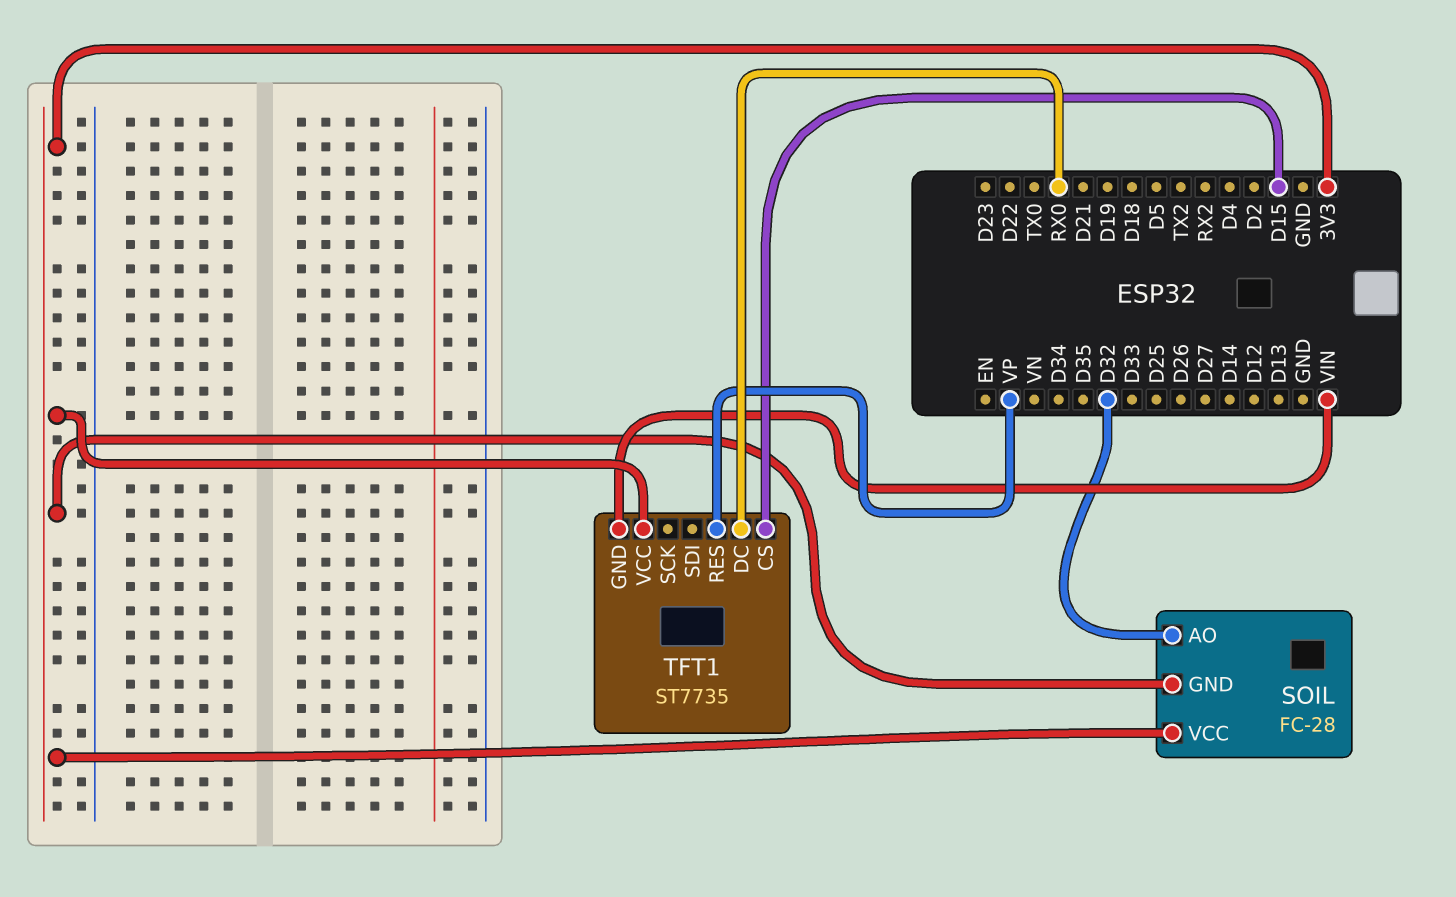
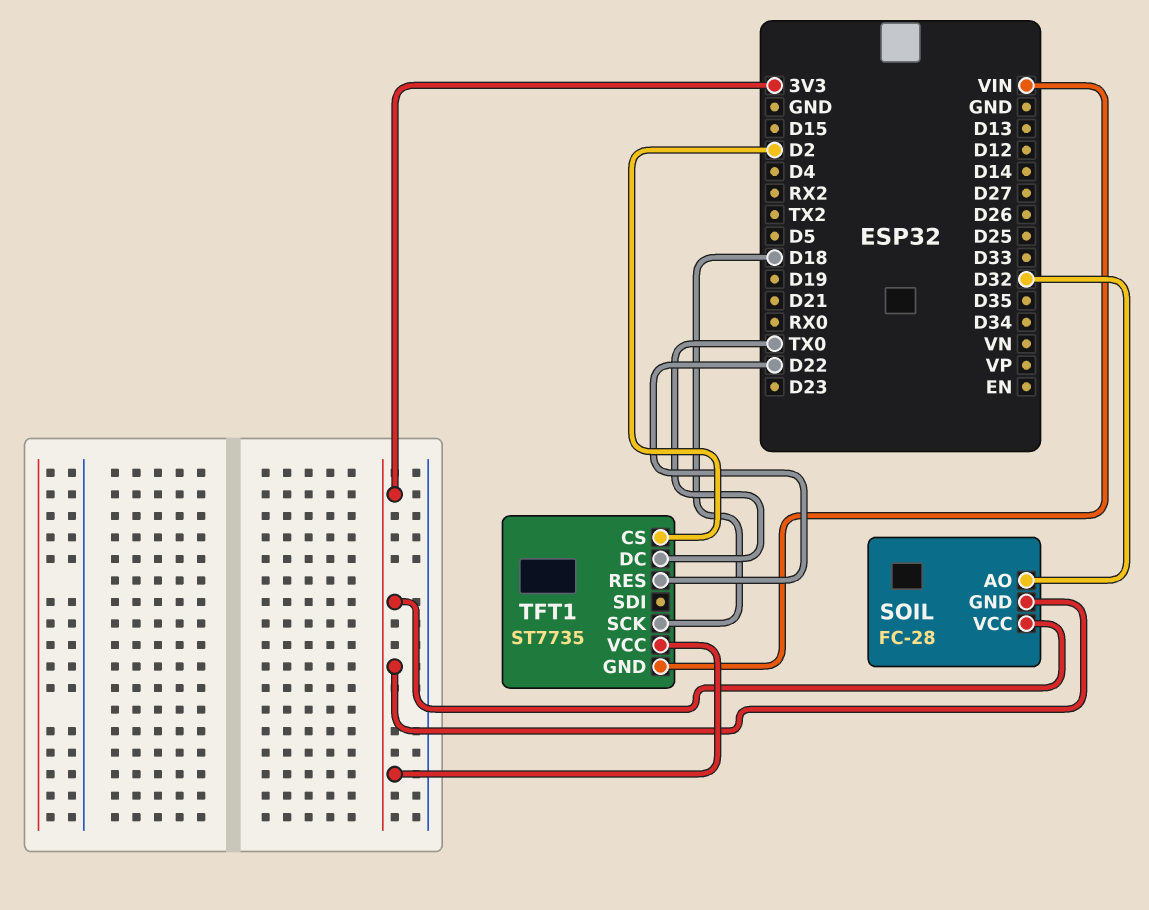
TFT1 pin CS: D15 -> D2
TFT1 pin DC: RX0 -> TX0
TFT1 pin RES: VP -> D22
TFT1 pin SCK: none -> D18

